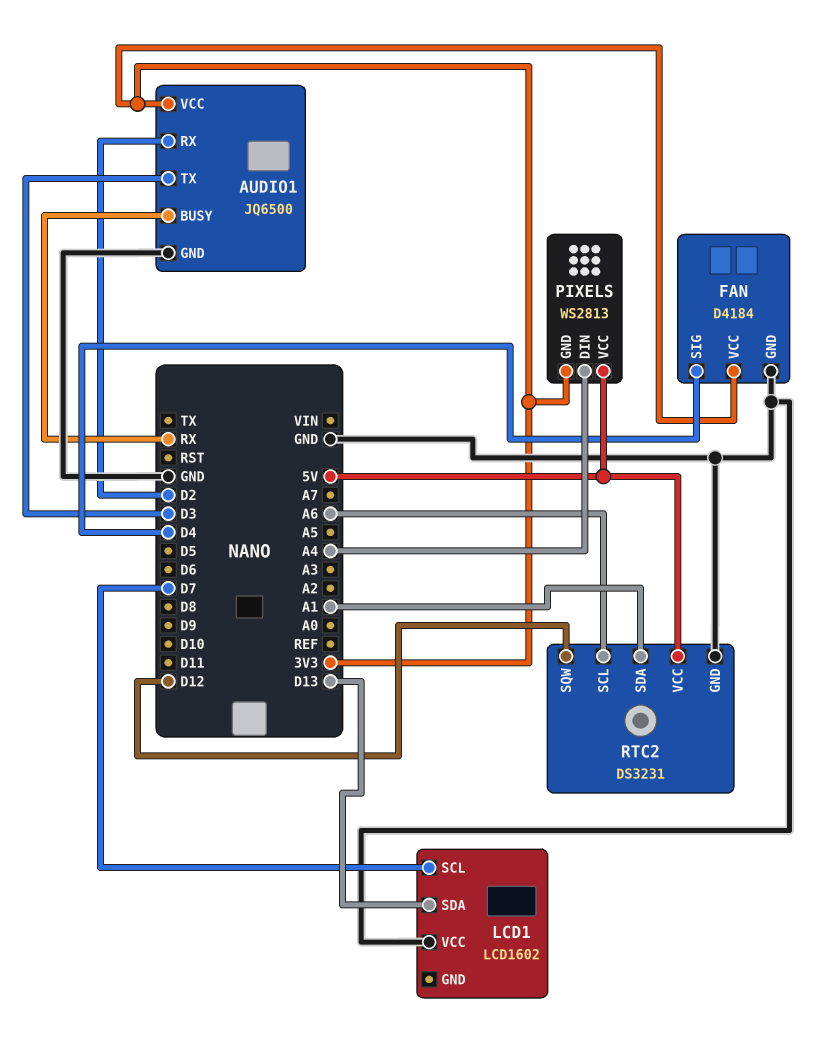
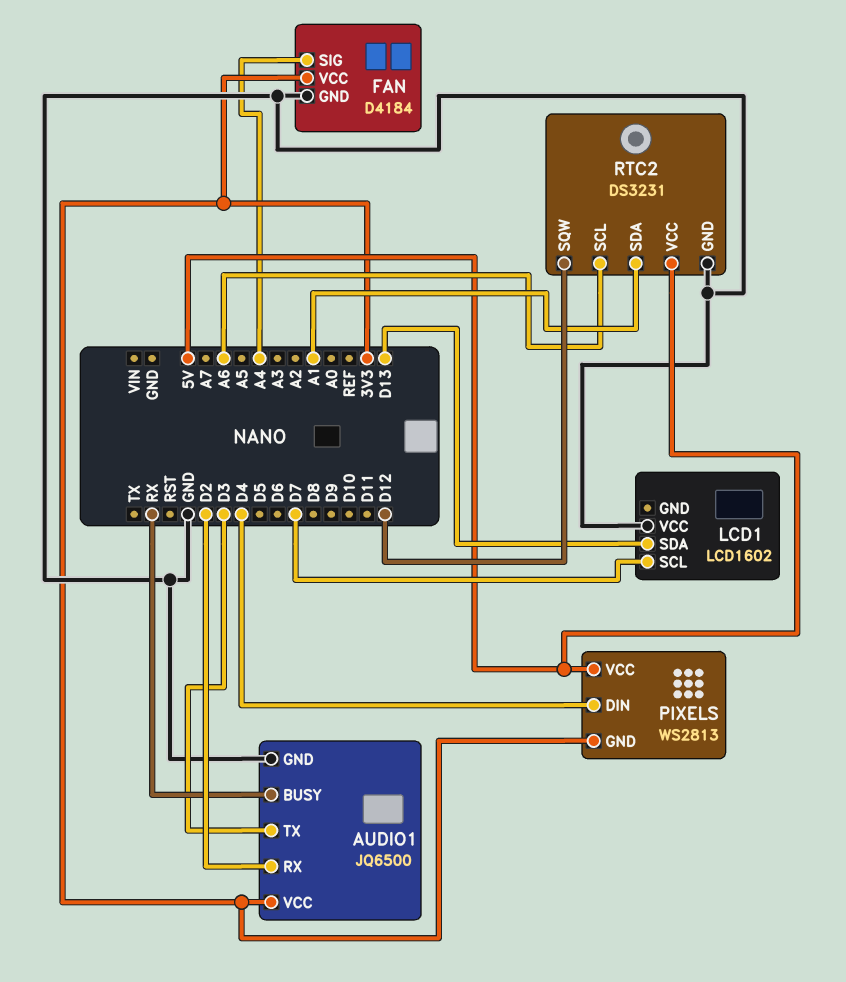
FAN pin SIG: D4 -> A4
PIXELS pin DIN: A4 -> D4

